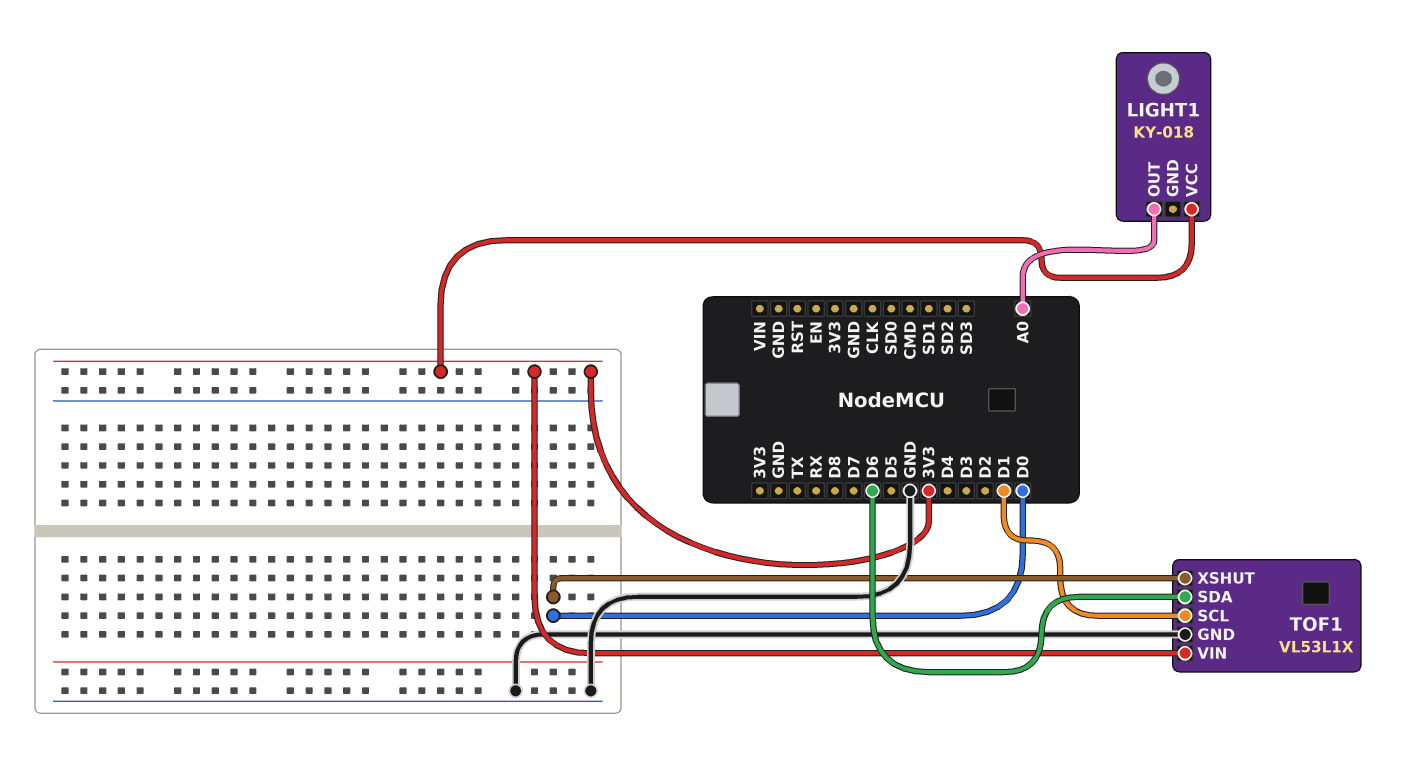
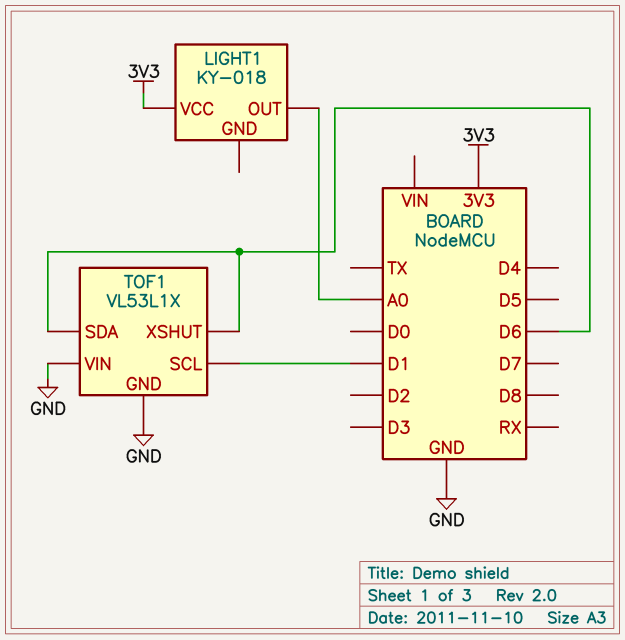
TOF1 pin VIN: 3V3 -> GND
TOF1 pin XSHUT: D0 -> D6

